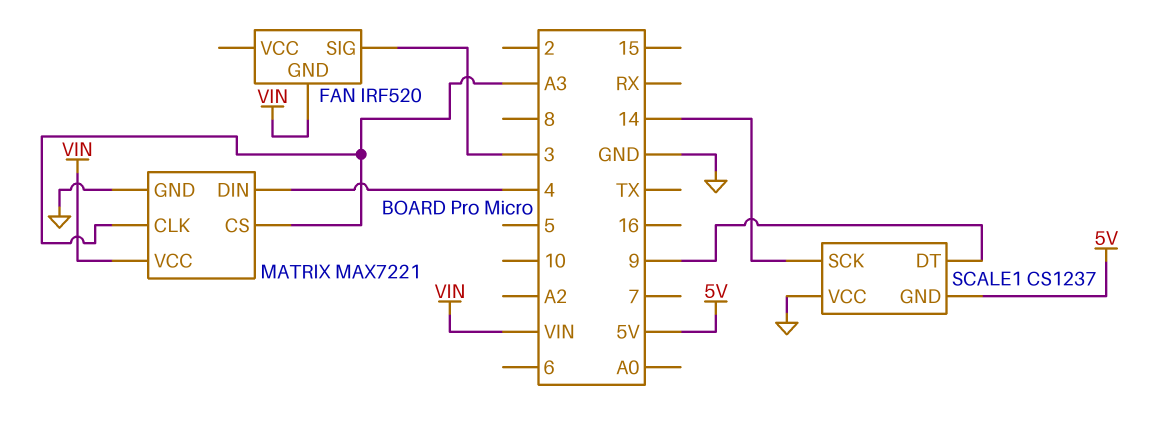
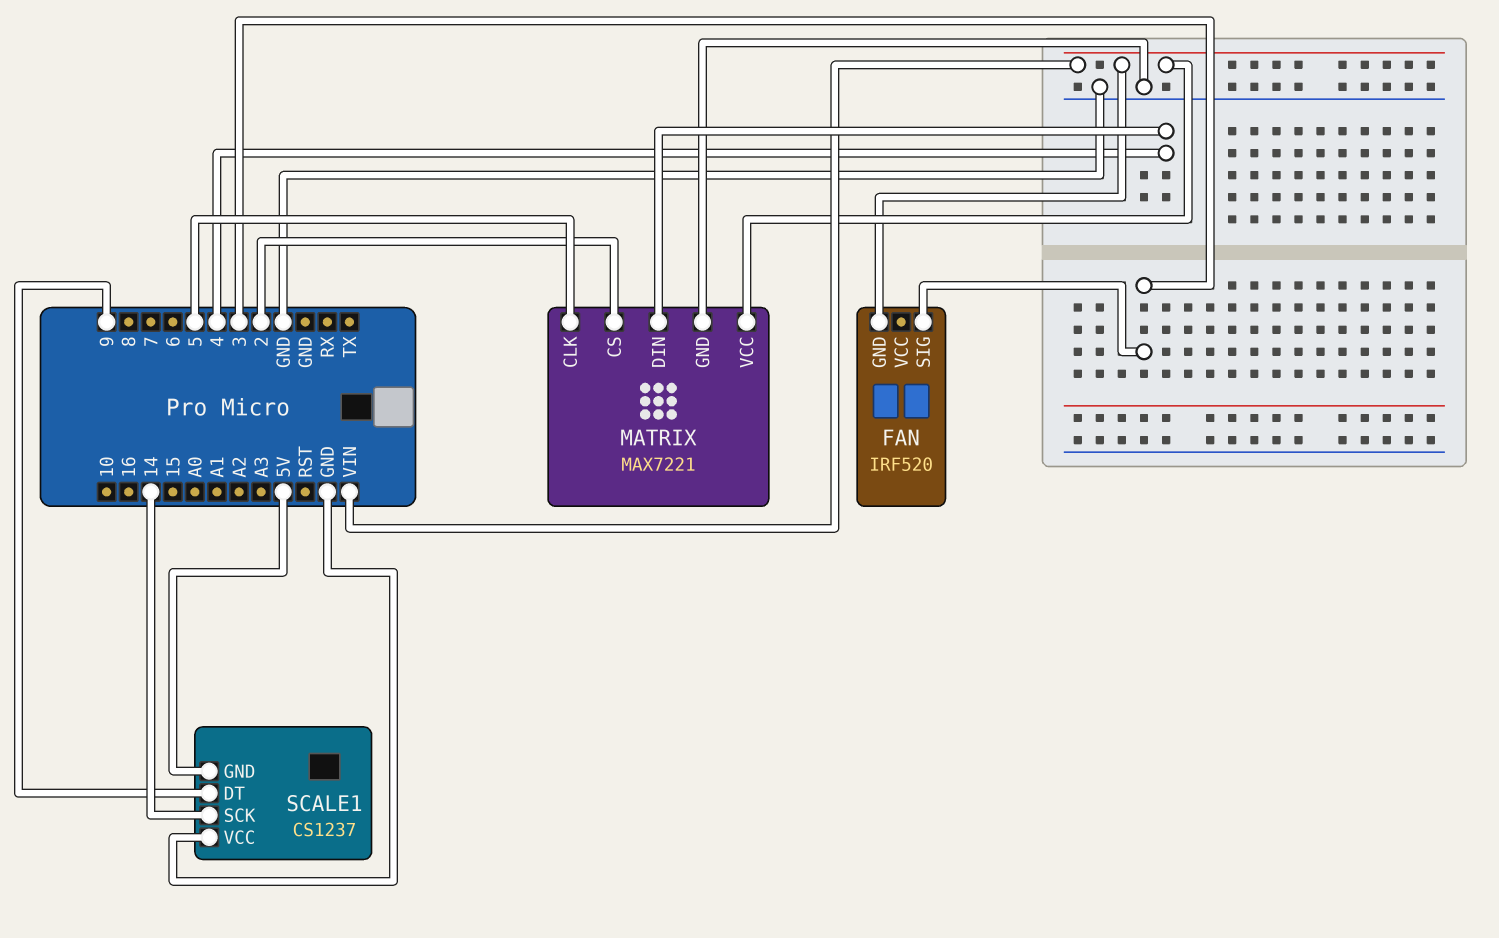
MATRIX pin CLK: A3 -> 5
MATRIX pin CS: A3 -> 2

